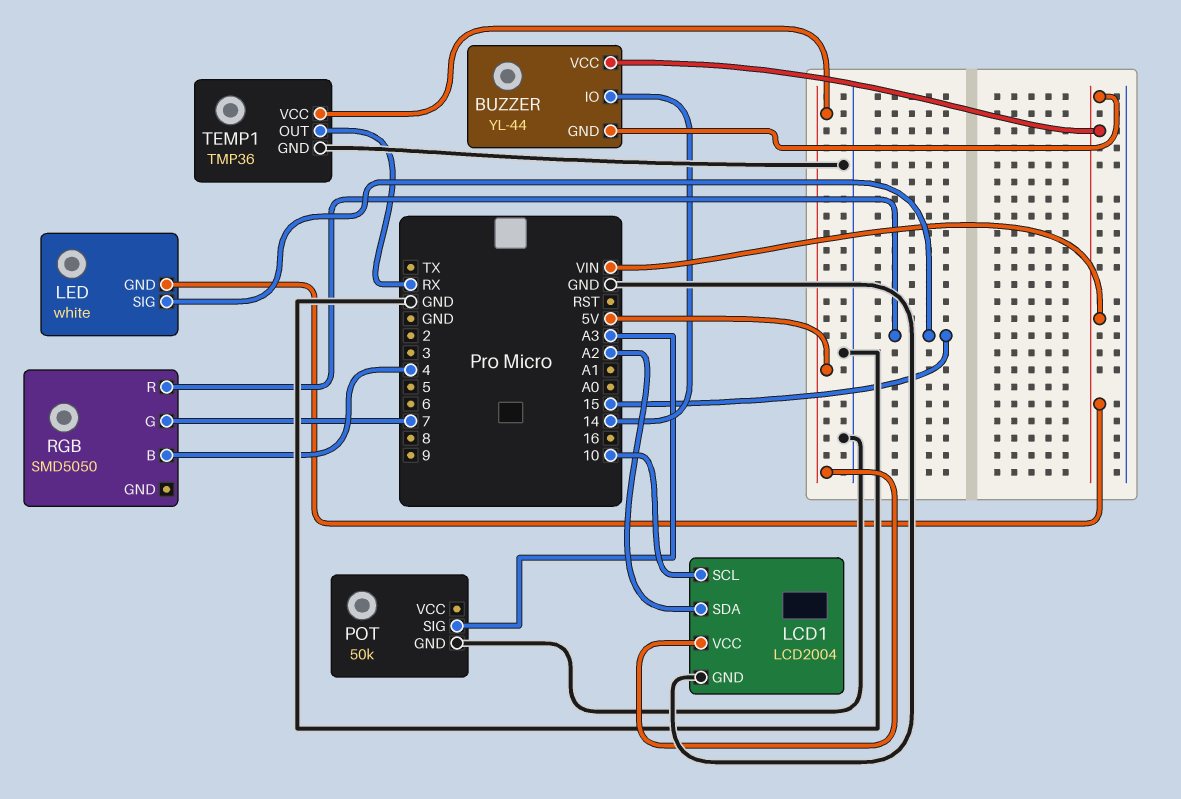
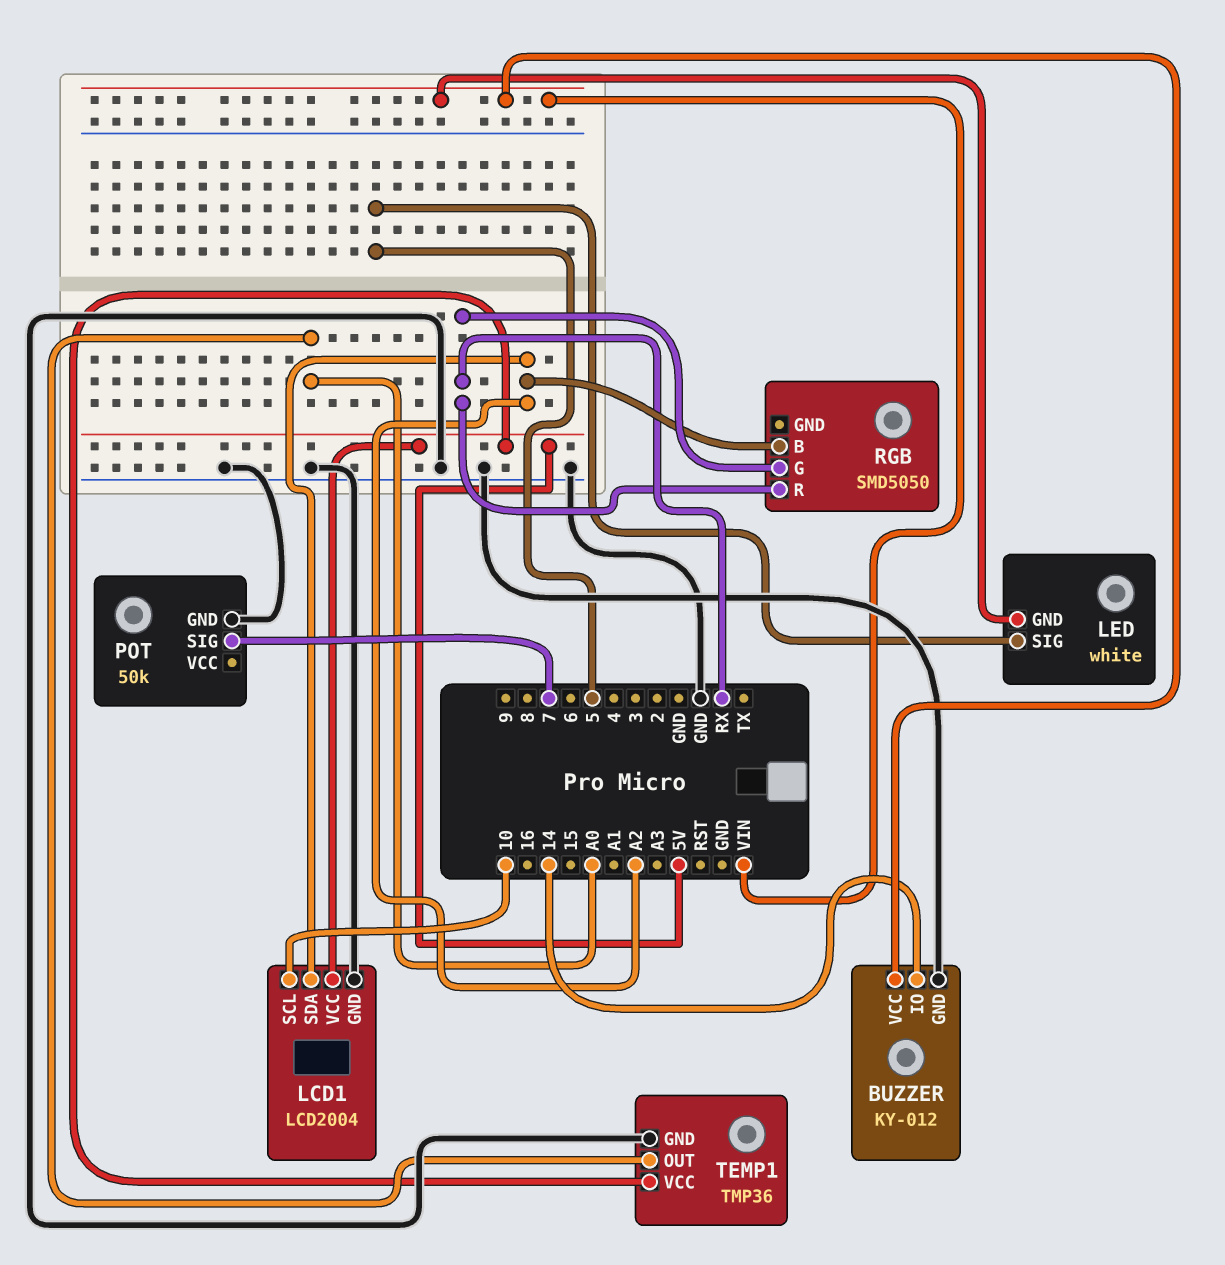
BUZZER: YL-44 -> KY-012
BUZZER pin GND: VIN -> GND
LED pin SIG: 15 -> 5
POT pin SIG: A3 -> 7
RGB pin B: 4 -> A2
RGB pin G: 7 -> RX
RGB pin R: 15 -> RX
TEMP1 pin OUT: RX -> A0

